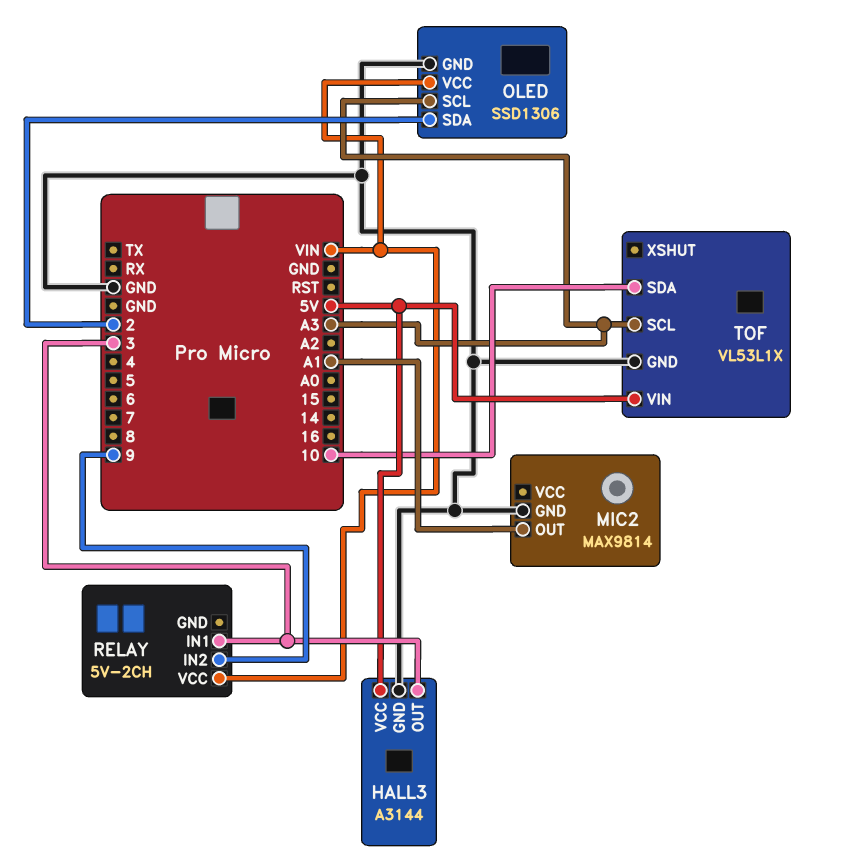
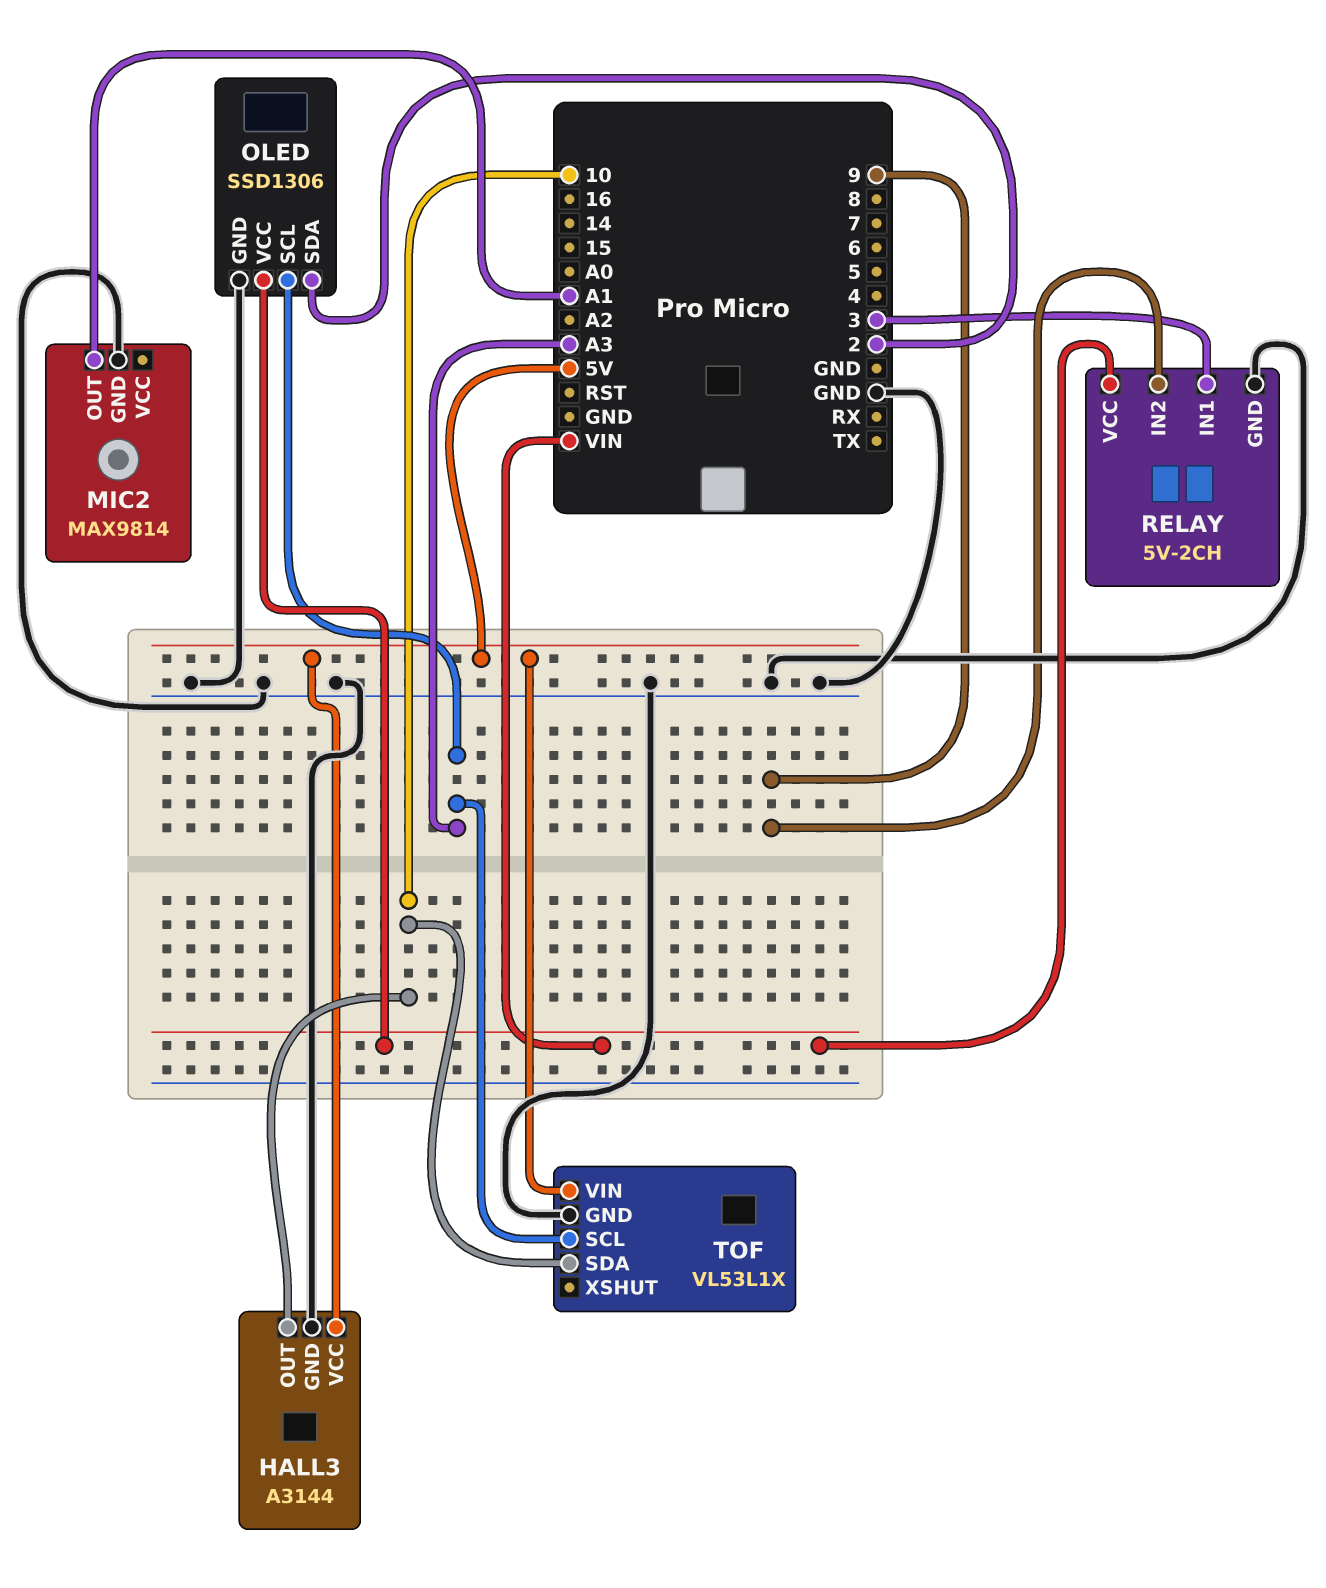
HALL3 pin OUT: 3 -> 10
RELAY pin GND: none -> GND

